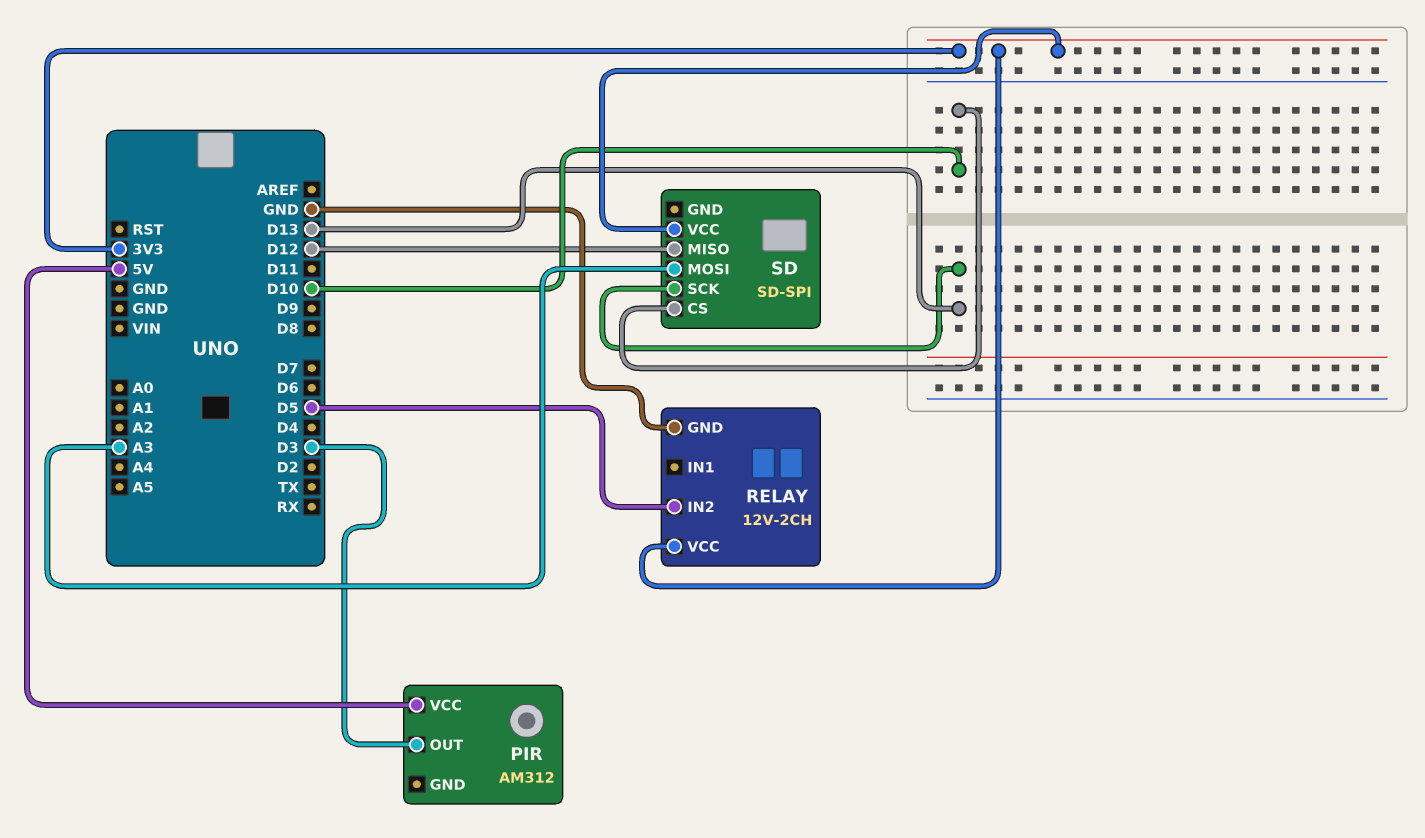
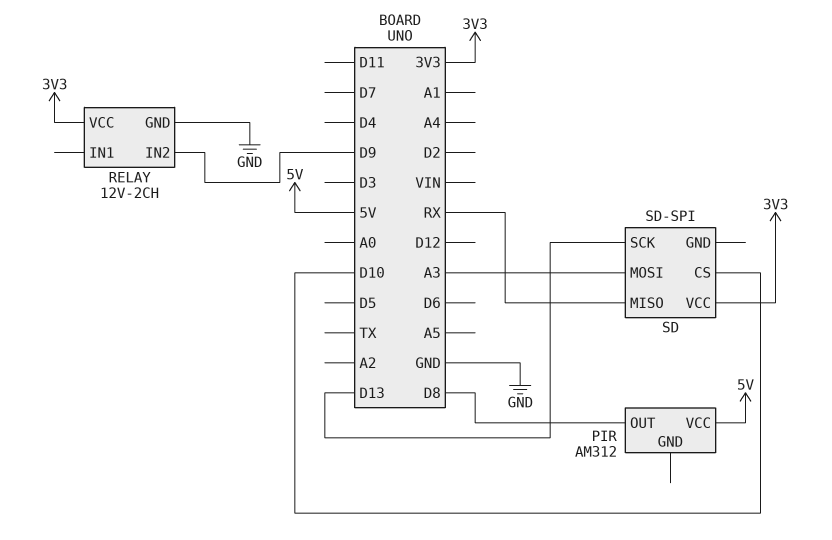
PIR pin OUT: D3 -> D8
RELAY pin IN2: D5 -> D9
SD pin MISO: D12 -> RX

